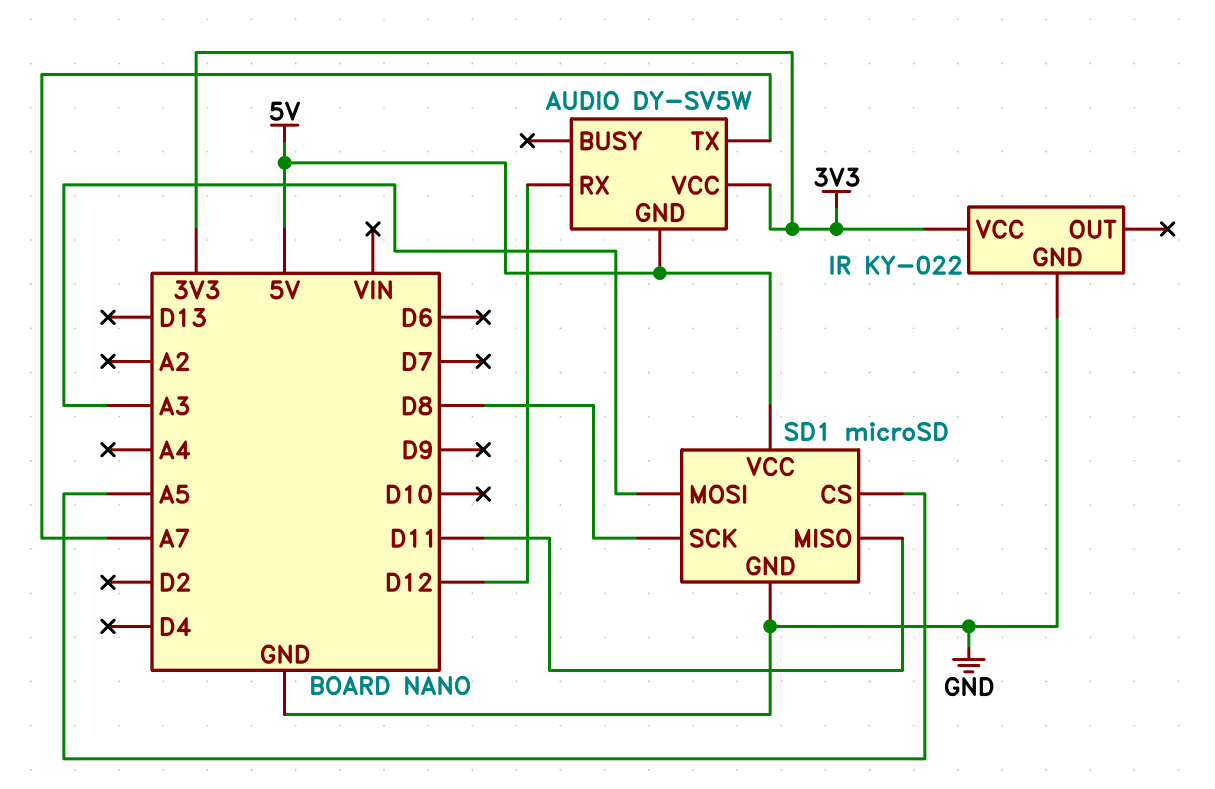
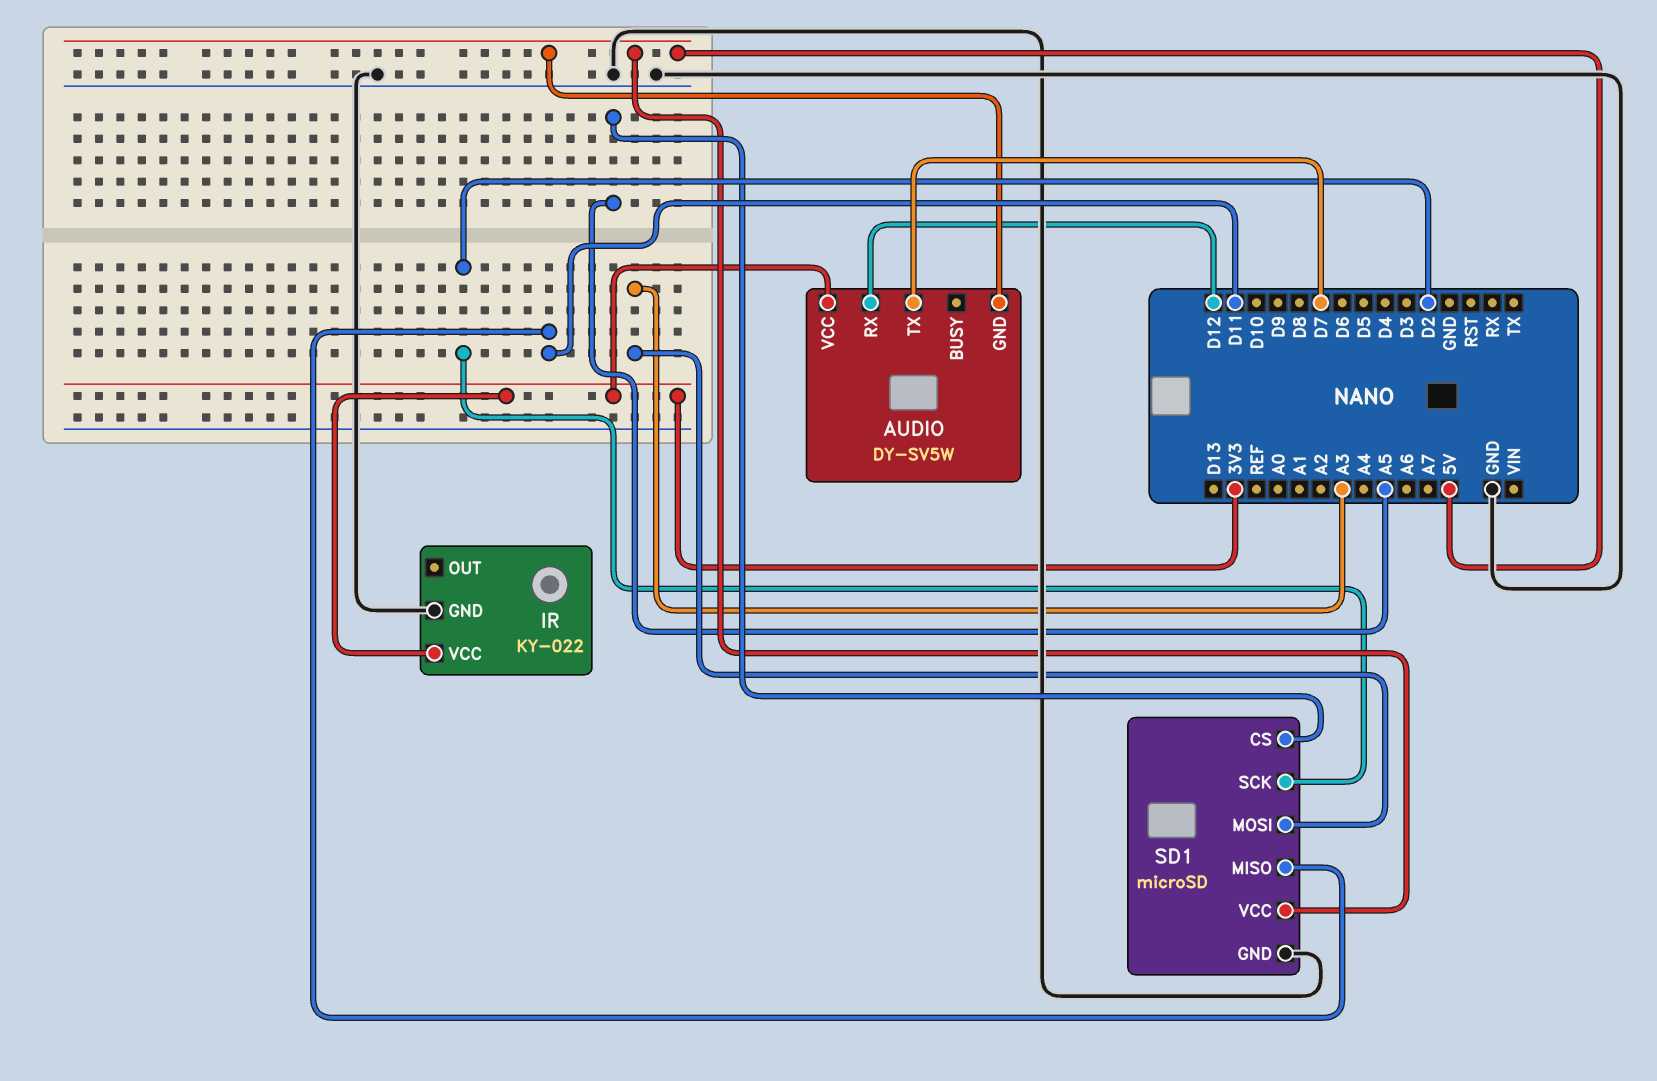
AUDIO pin TX: A7 -> D7
SD1 pin SCK: D8 -> D2

